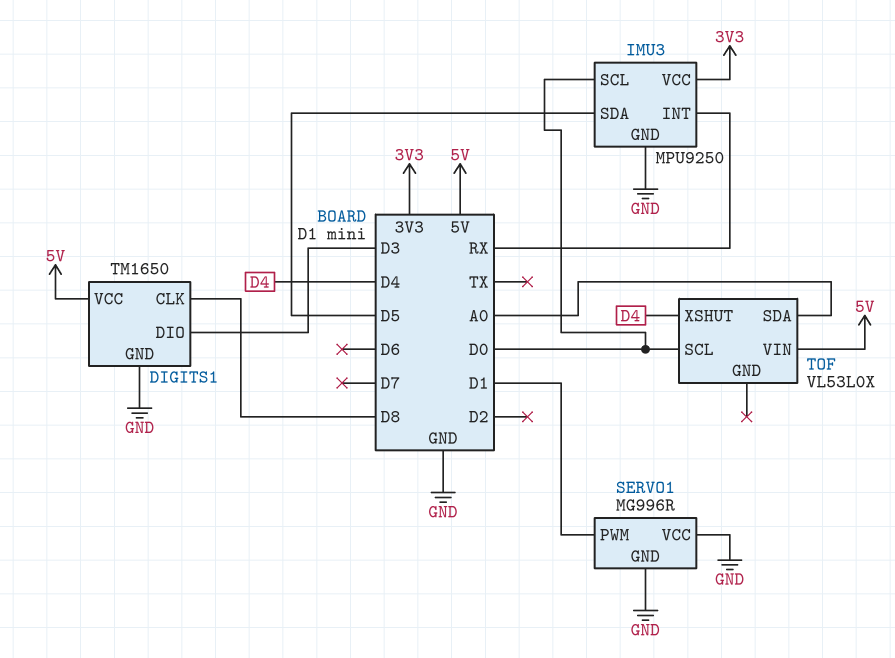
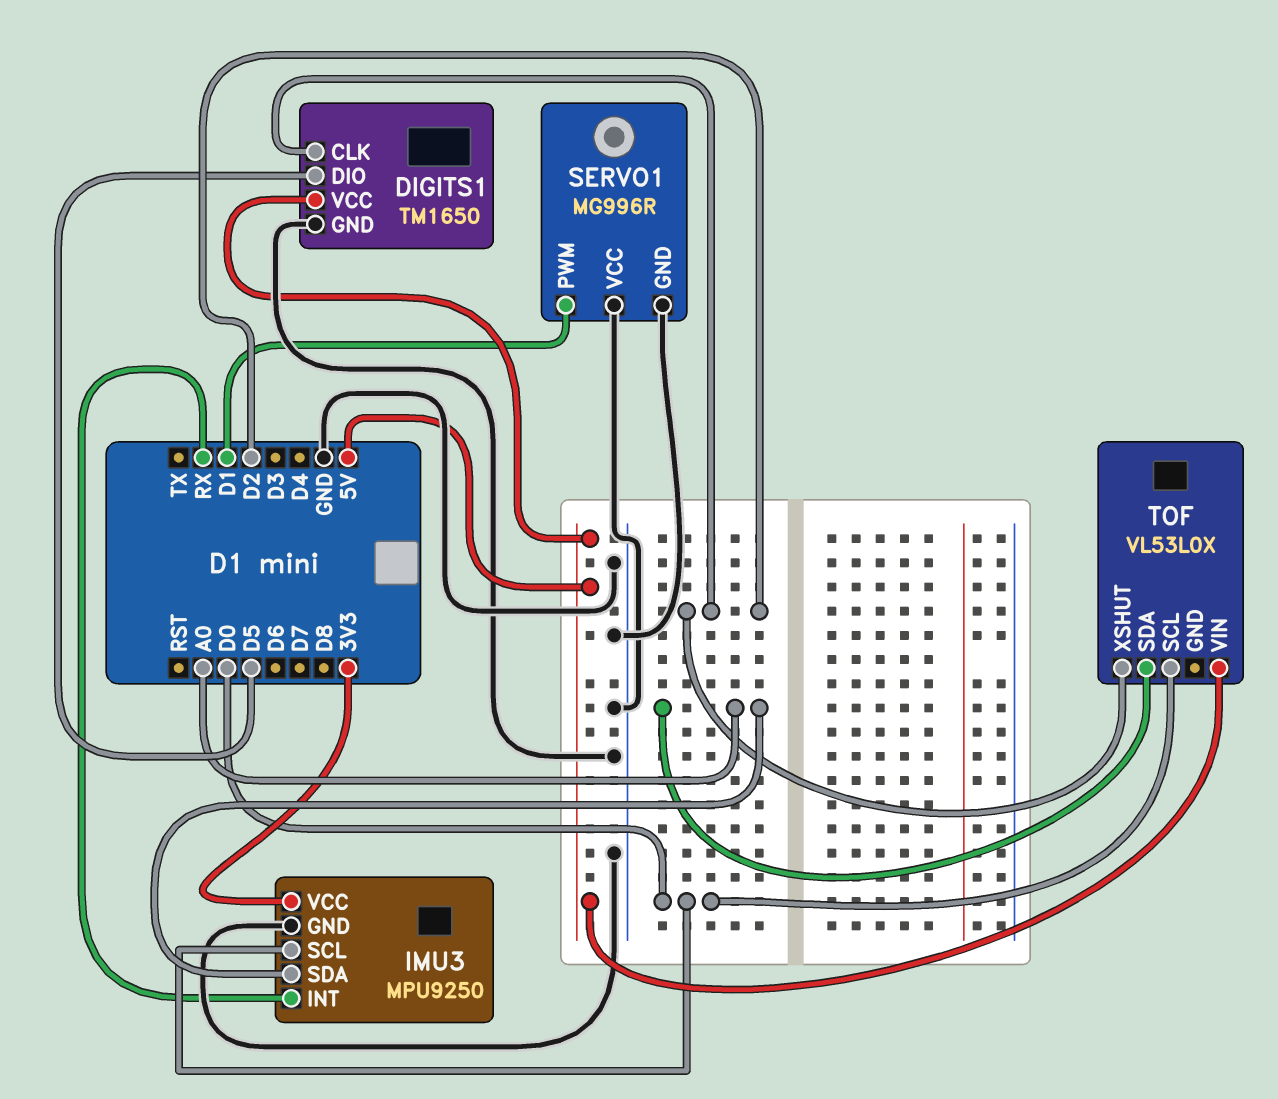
DIGITS1 pin CLK: D8 -> D2
DIGITS1 pin DIO: D3 -> D5
IMU3 pin SDA: D5 -> A0
TOF pin XSHUT: D4 -> D2

